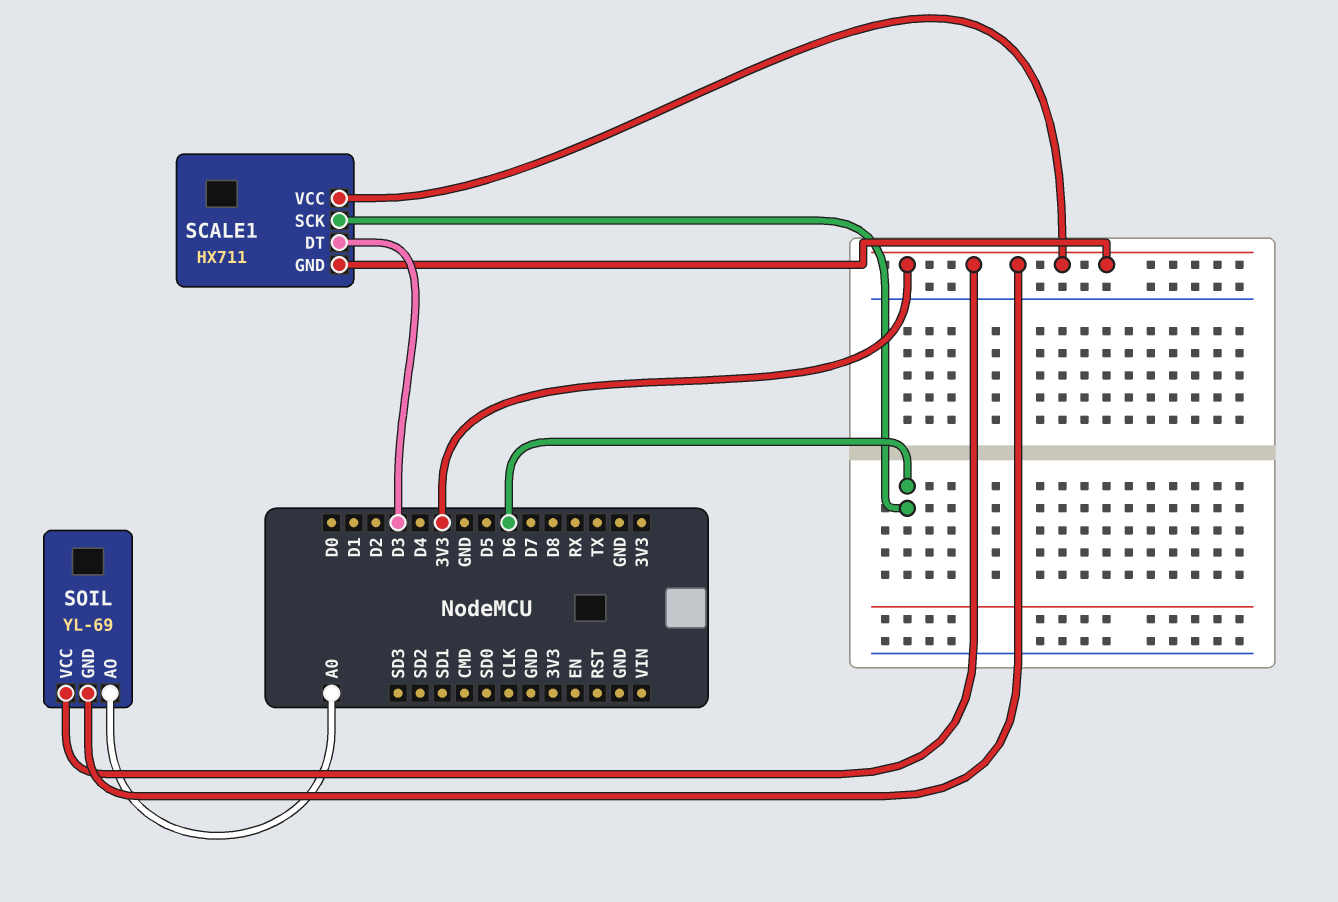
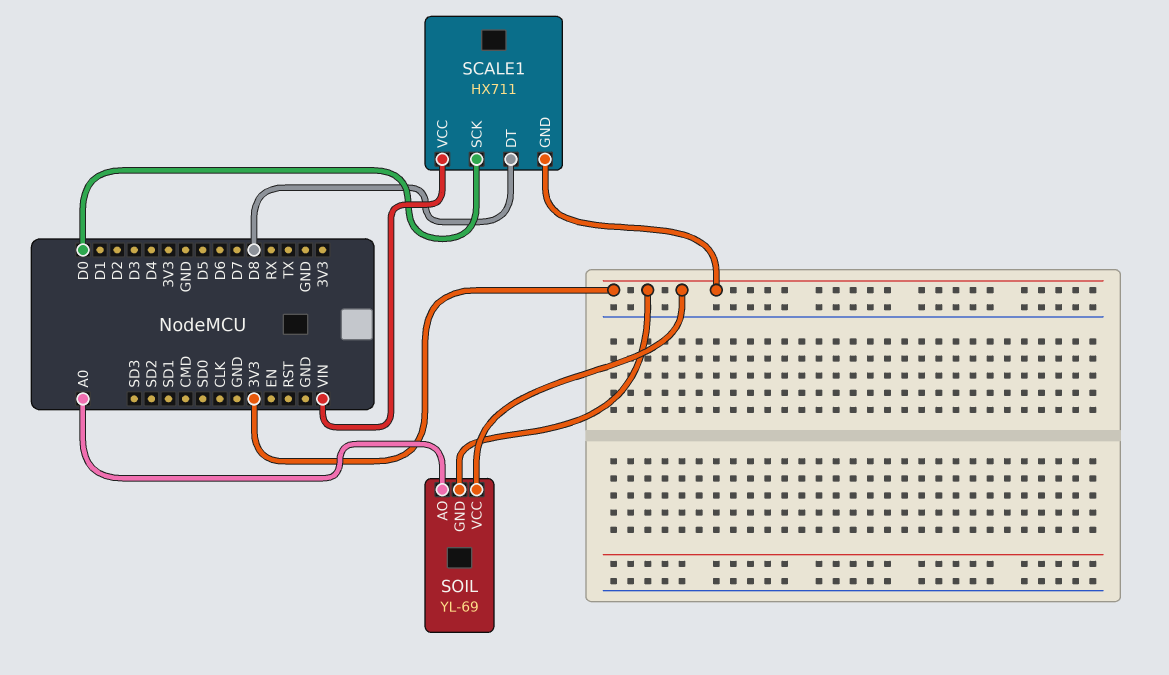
SCALE1 pin DT: D3 -> D8
SCALE1 pin SCK: D6 -> D0
SCALE1 pin VCC: 3V3 -> VIN

